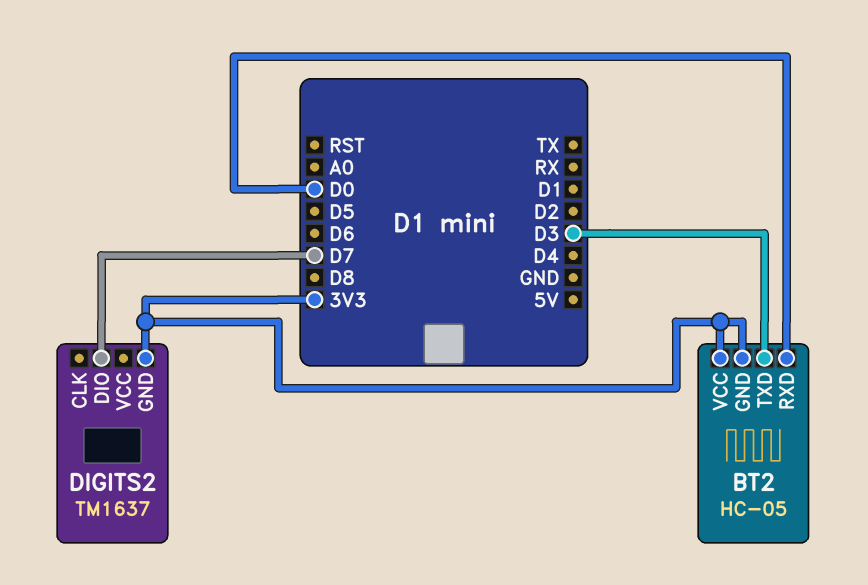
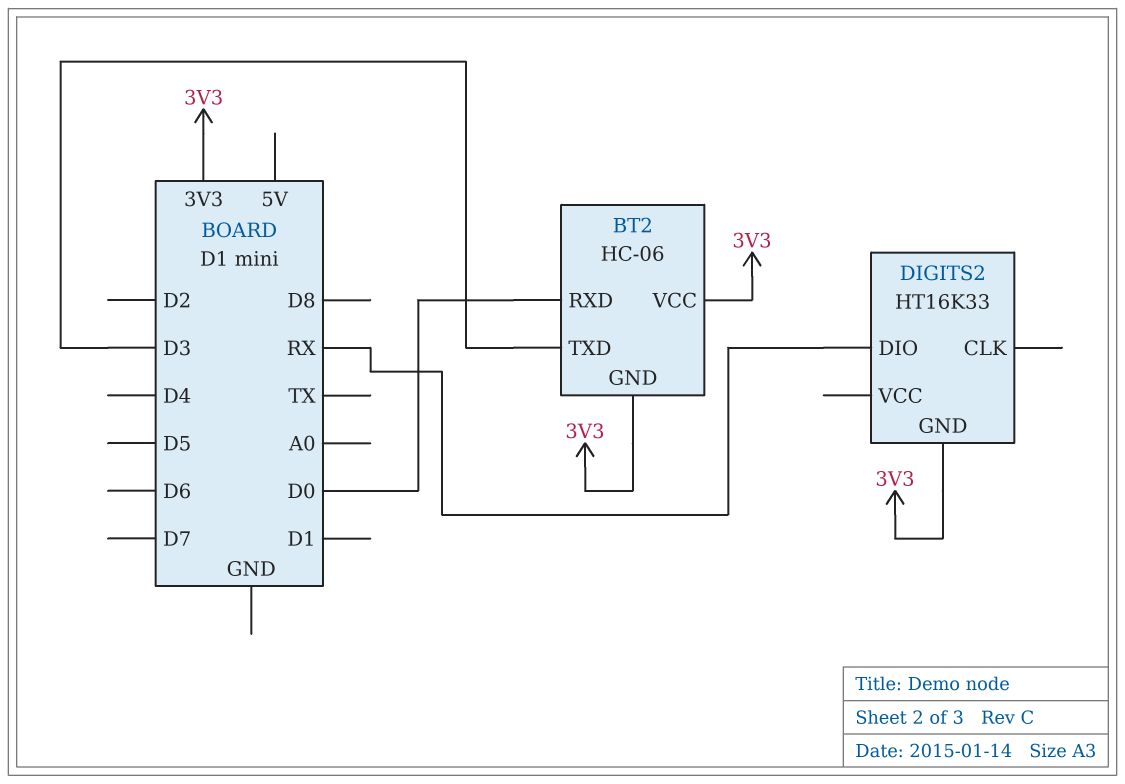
BT2: HC-05 -> HC-06
DIGITS2: TM1637 -> HT16K33
DIGITS2 pin DIO: D7 -> RX

